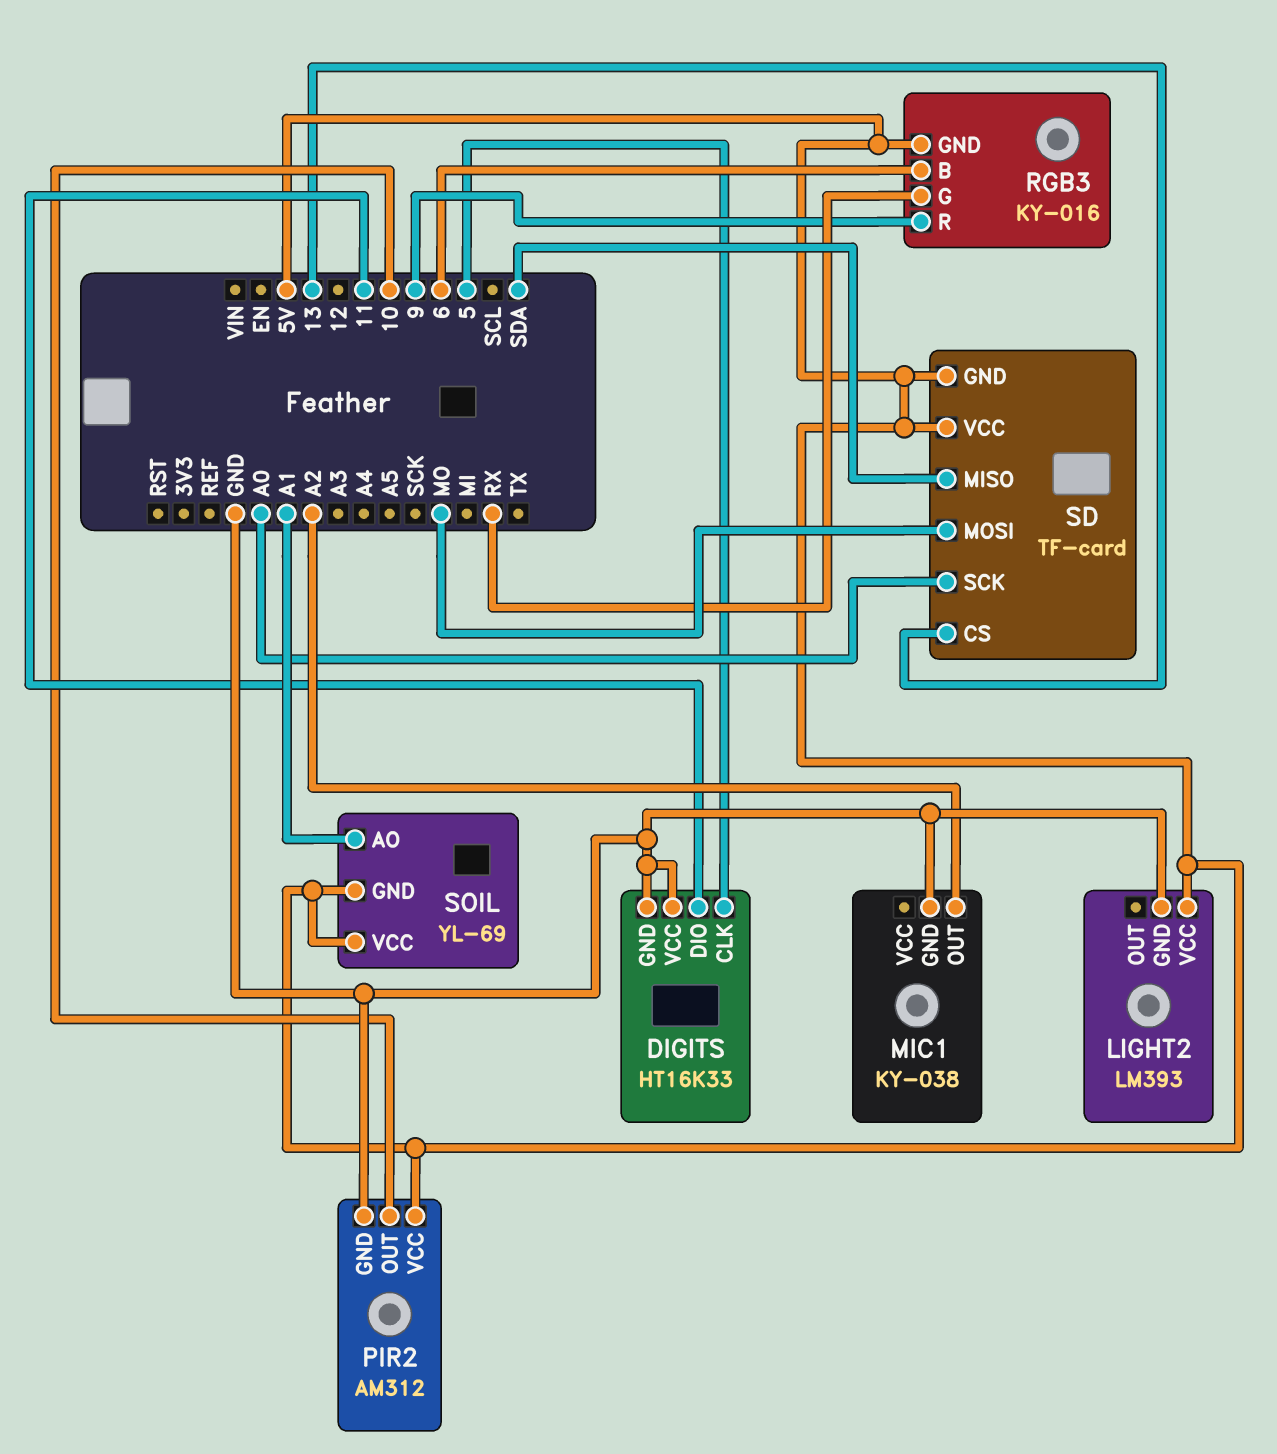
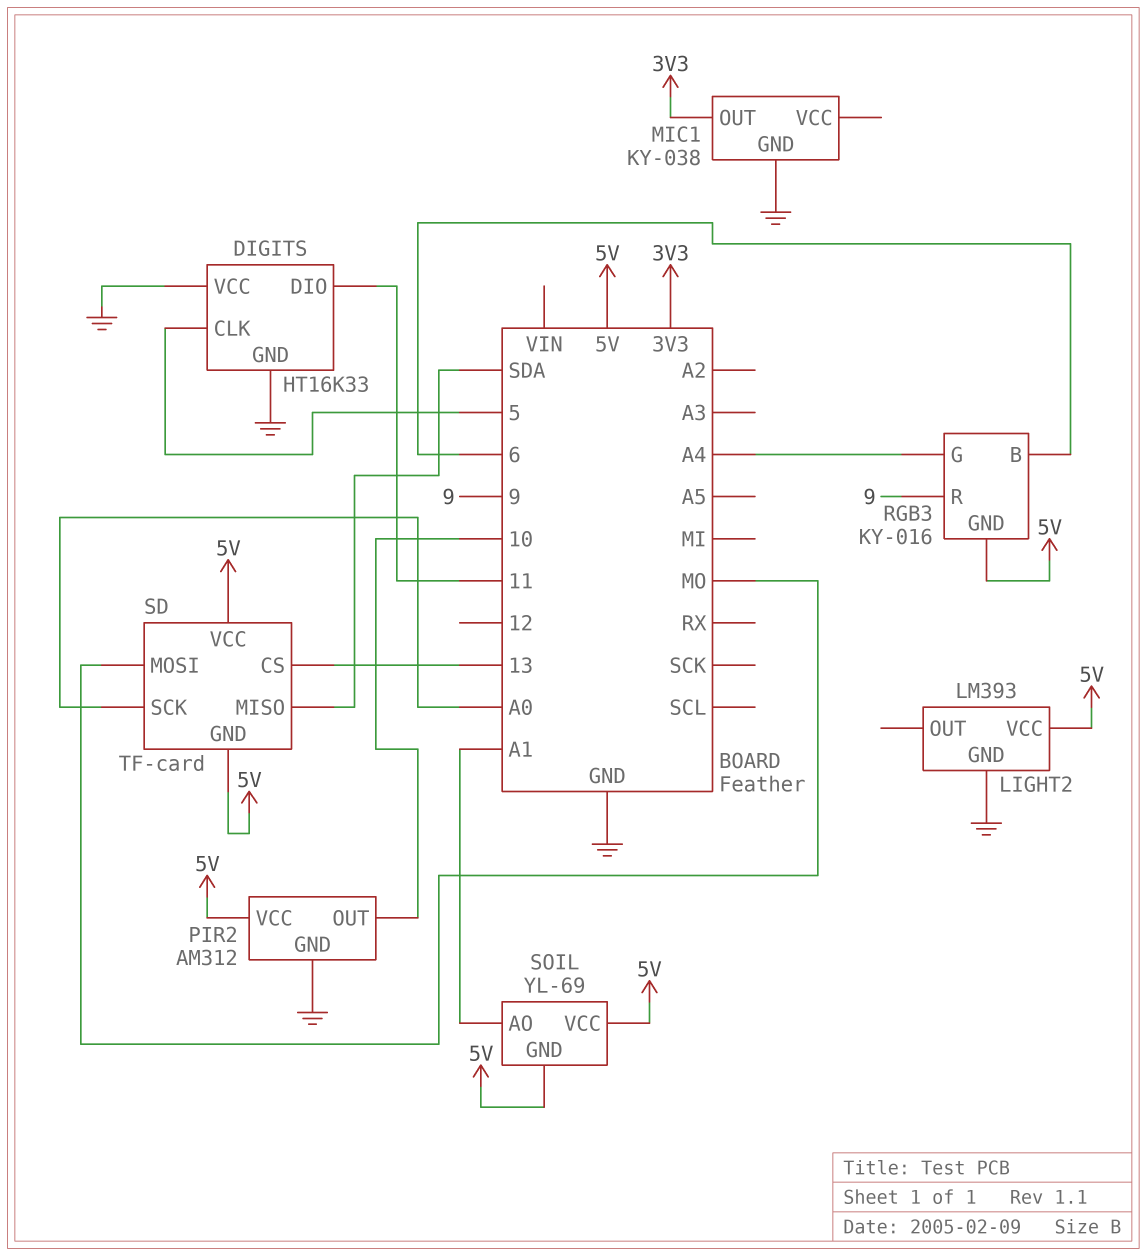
MIC1 pin OUT: A2 -> 3V3
RGB3 pin G: RX -> A4

